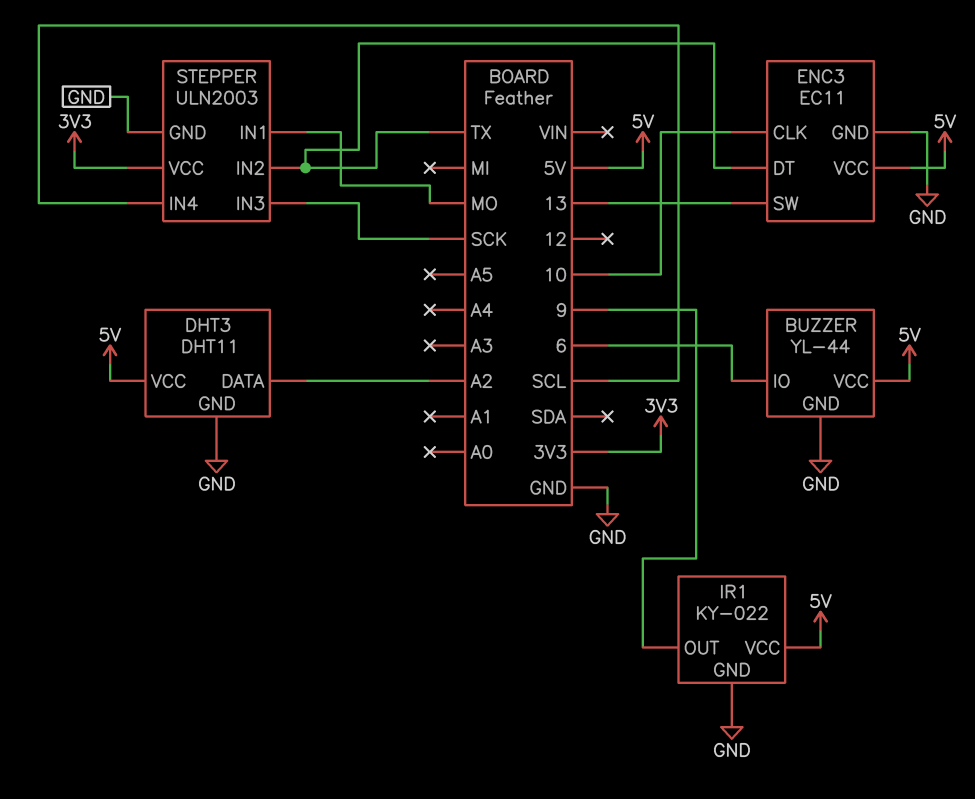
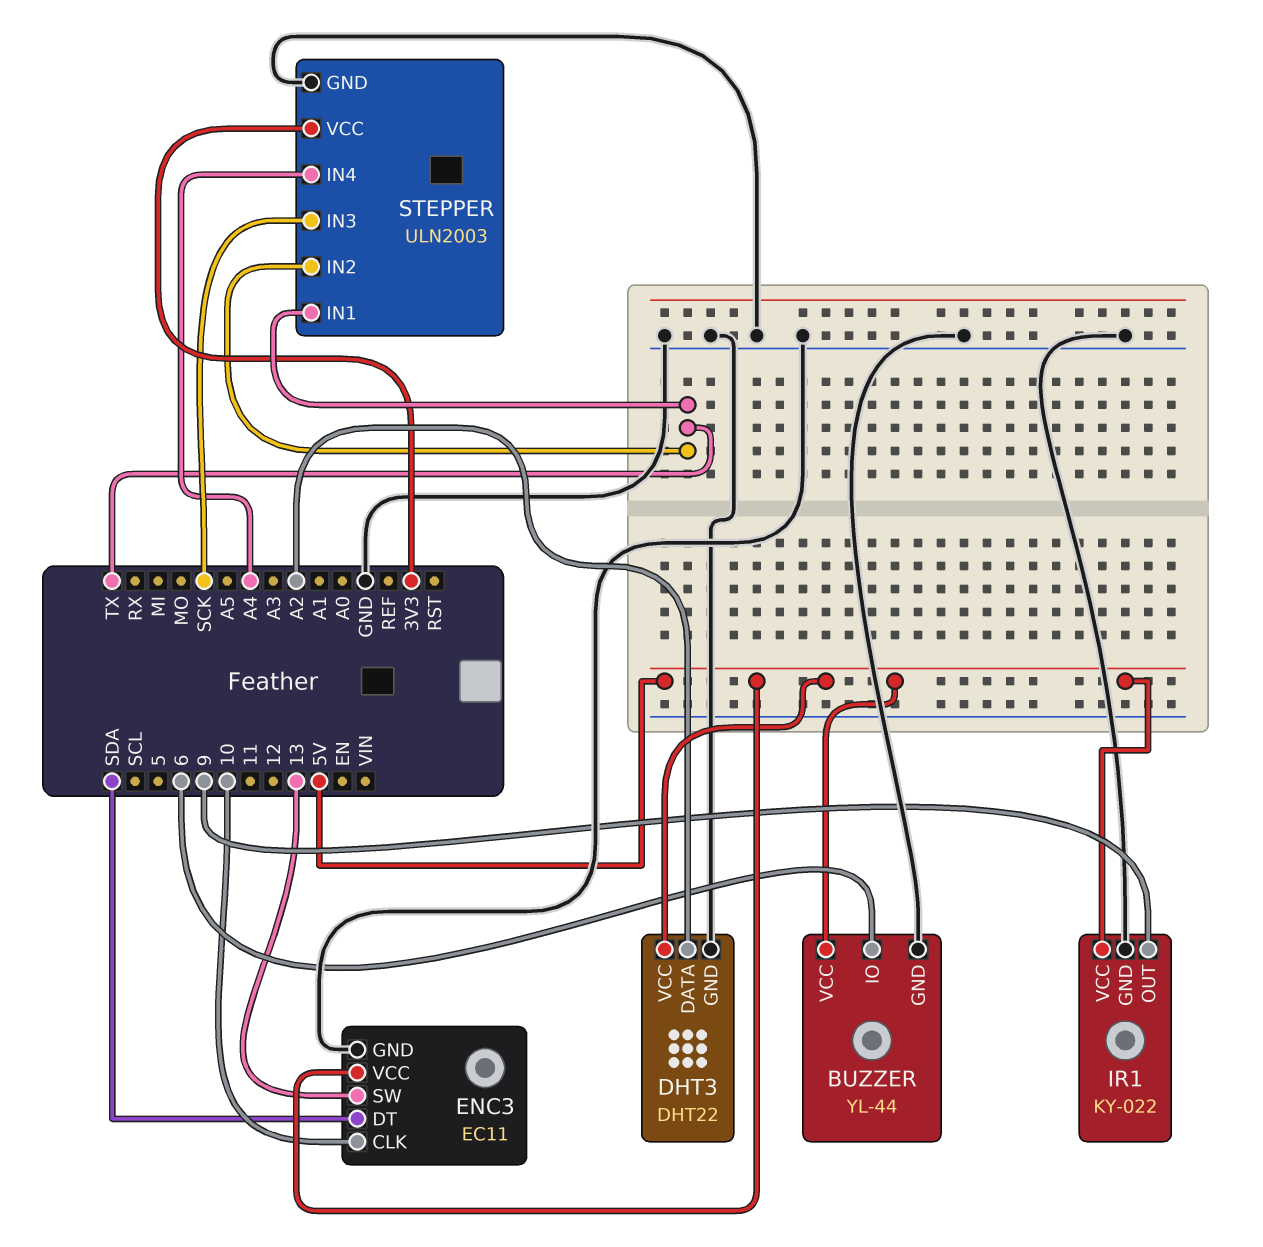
DHT3: DHT11 -> DHT22
ENC3 pin DT: TX -> SDA
STEPPER pin IN1: MO -> TX
STEPPER pin IN4: SCL -> A4

